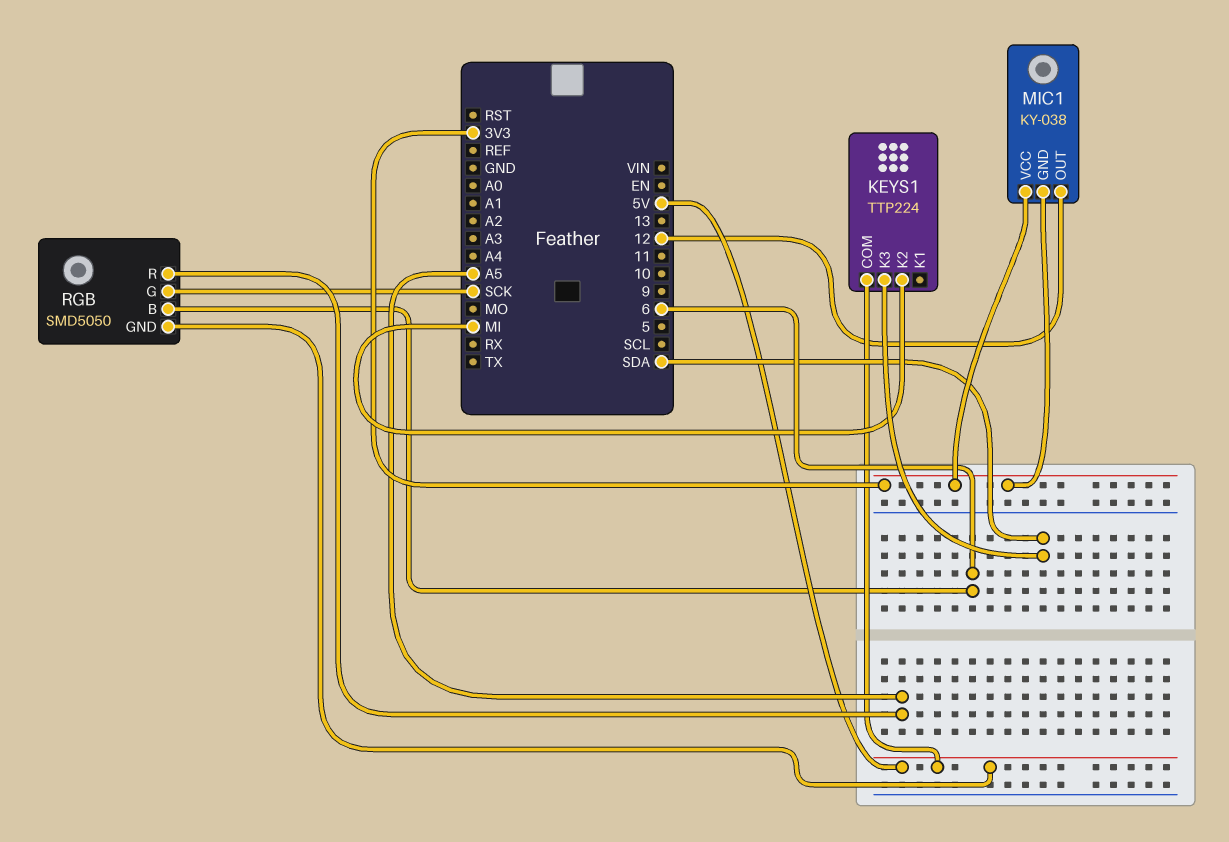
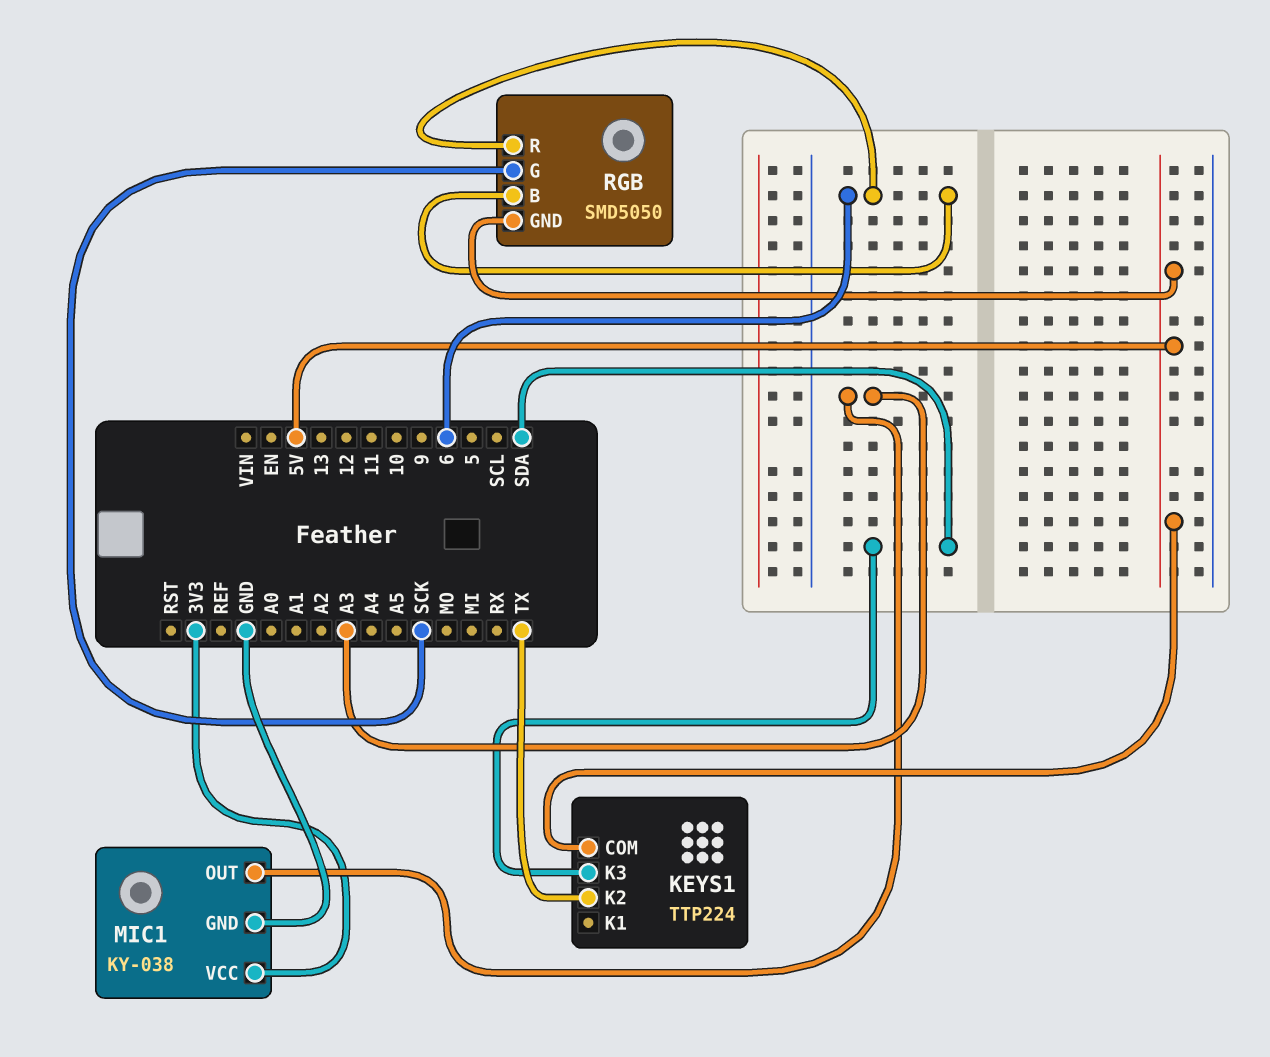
KEYS1 pin K2: MI -> TX
MIC1 pin GND: 3V3 -> GND
MIC1 pin OUT: 12 -> A3
RGB pin R: A5 -> 6

